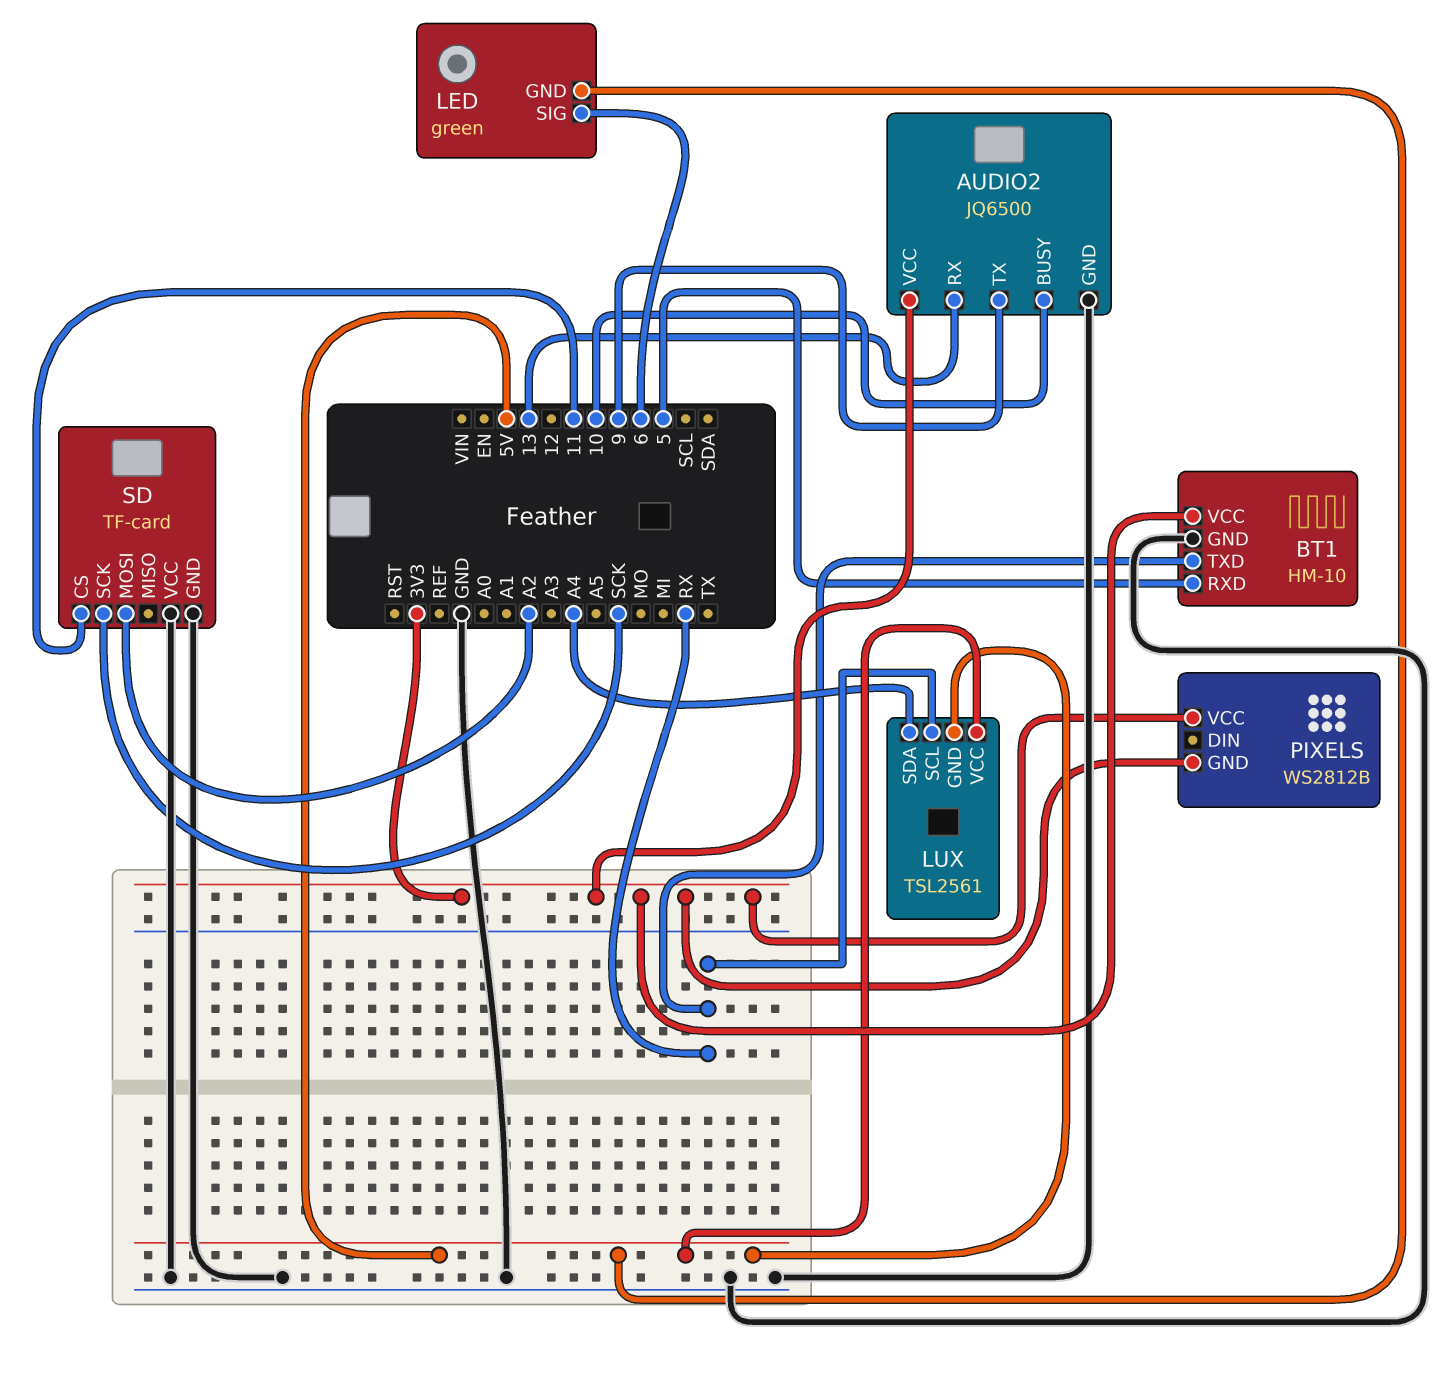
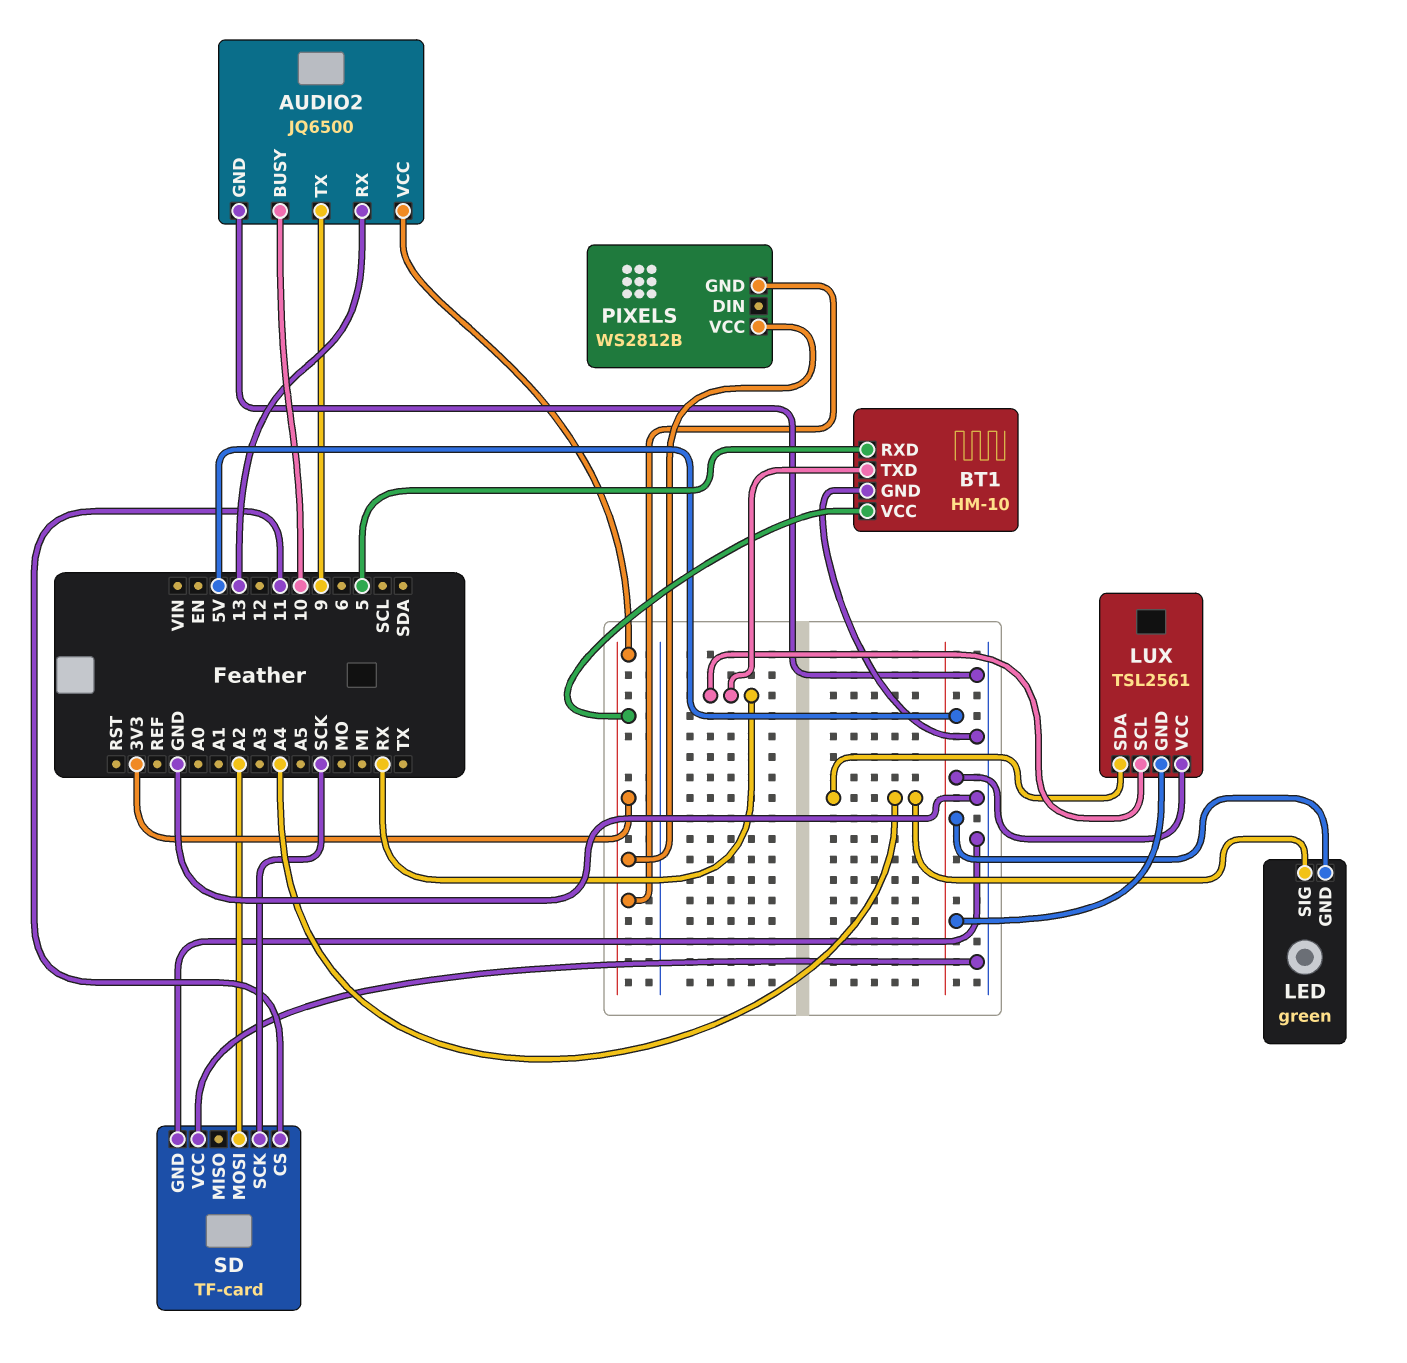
LED pin SIG: 6 -> A4

